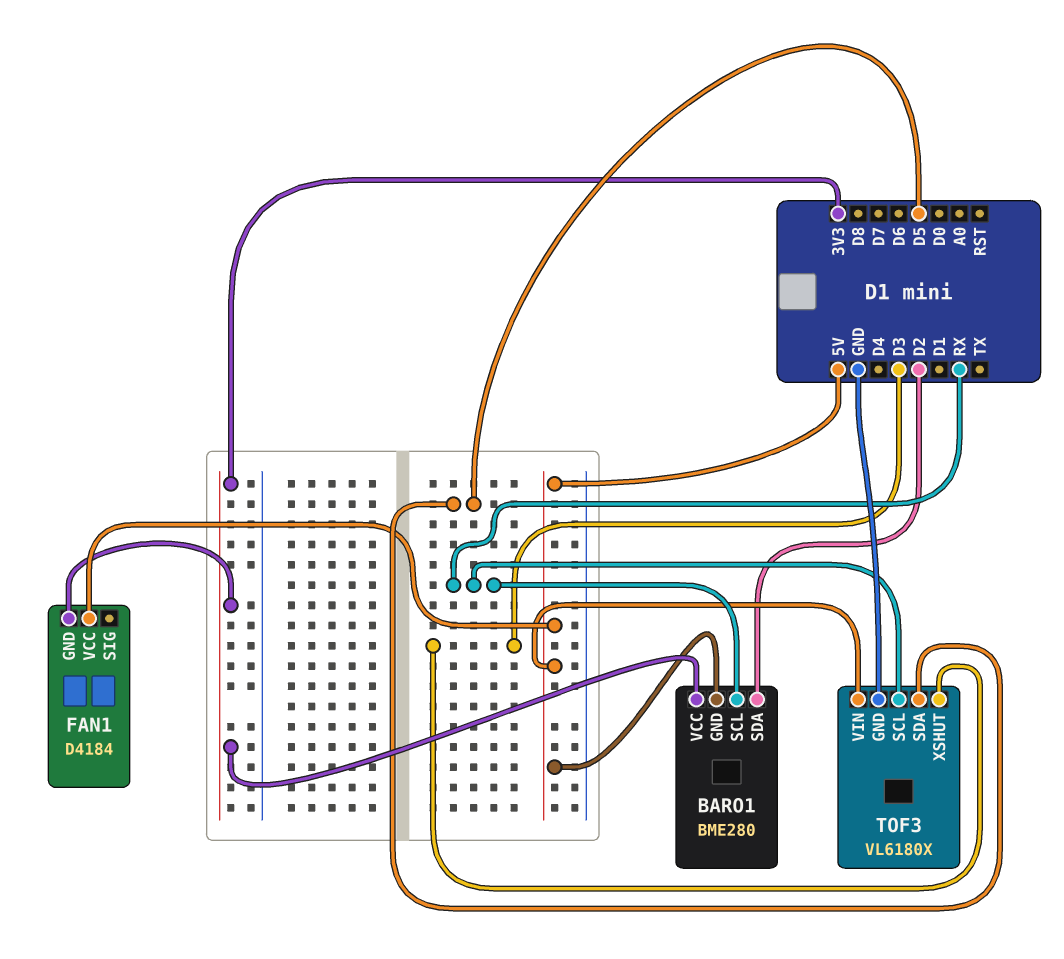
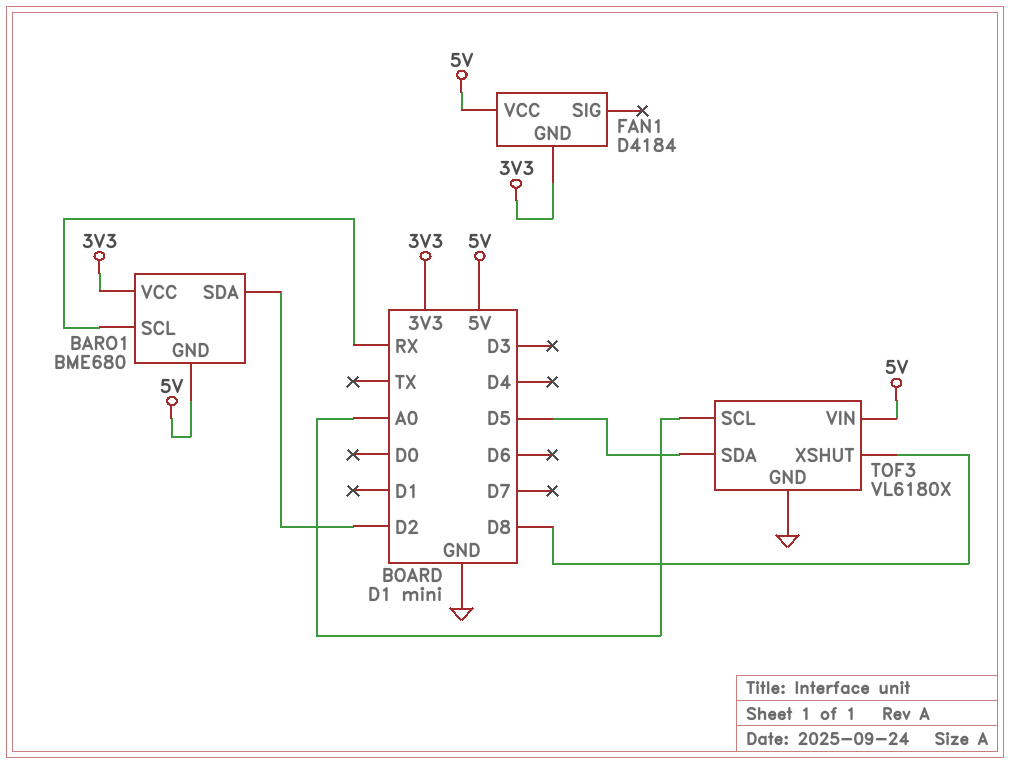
BARO1: BME280 -> BME680
TOF3 pin SCL: RX -> A0
TOF3 pin XSHUT: D3 -> D8

